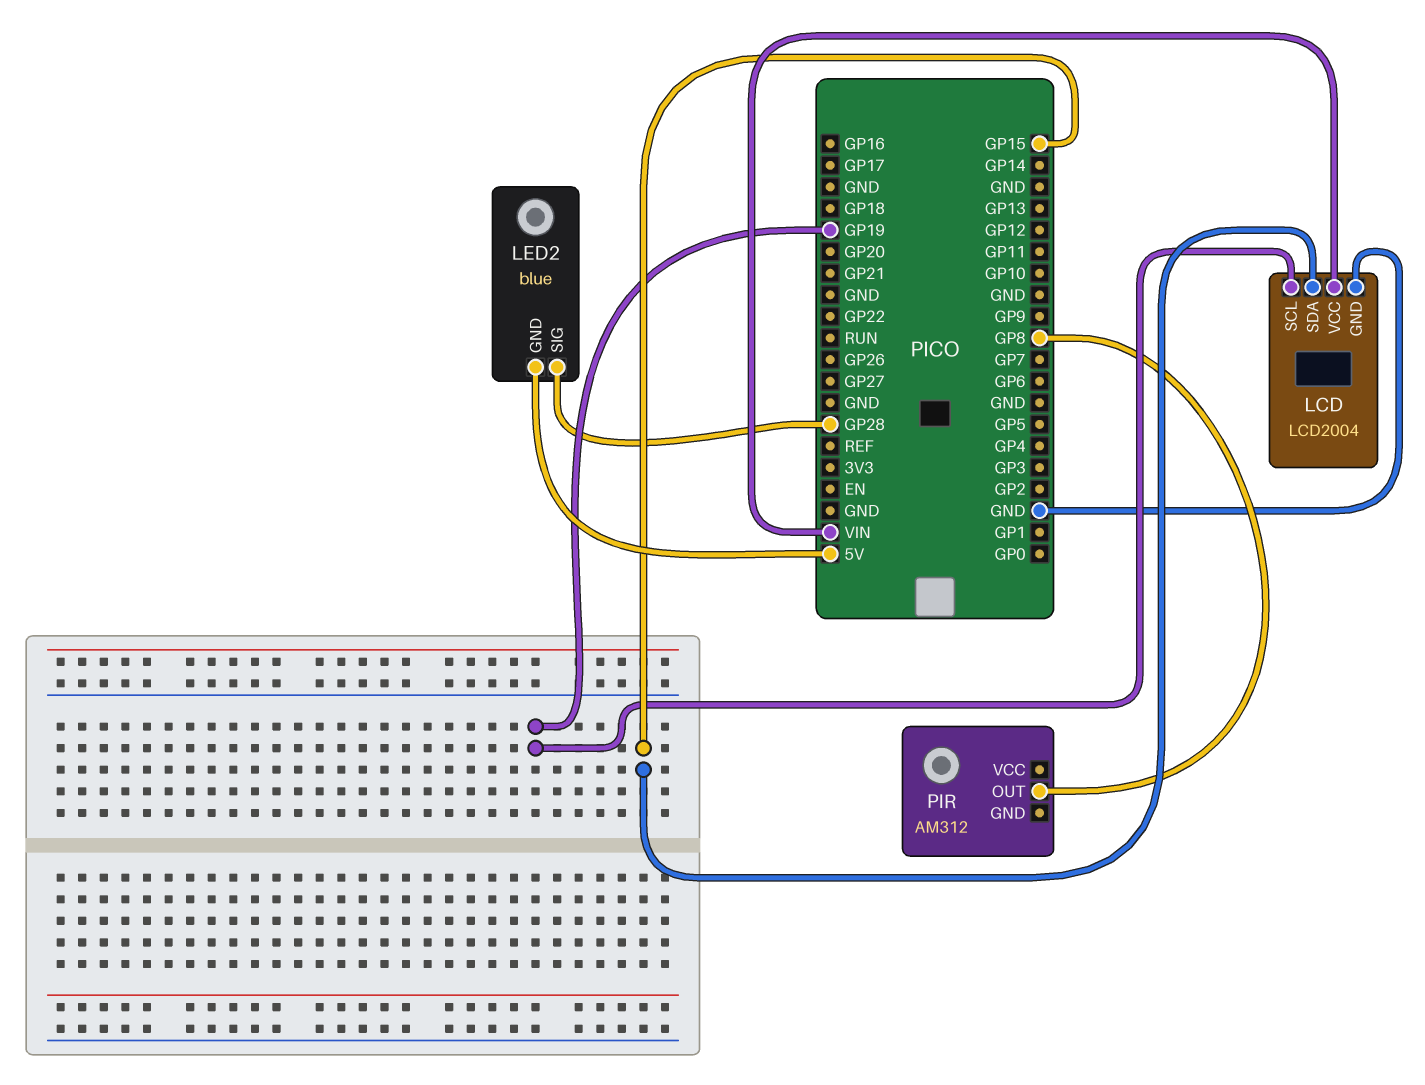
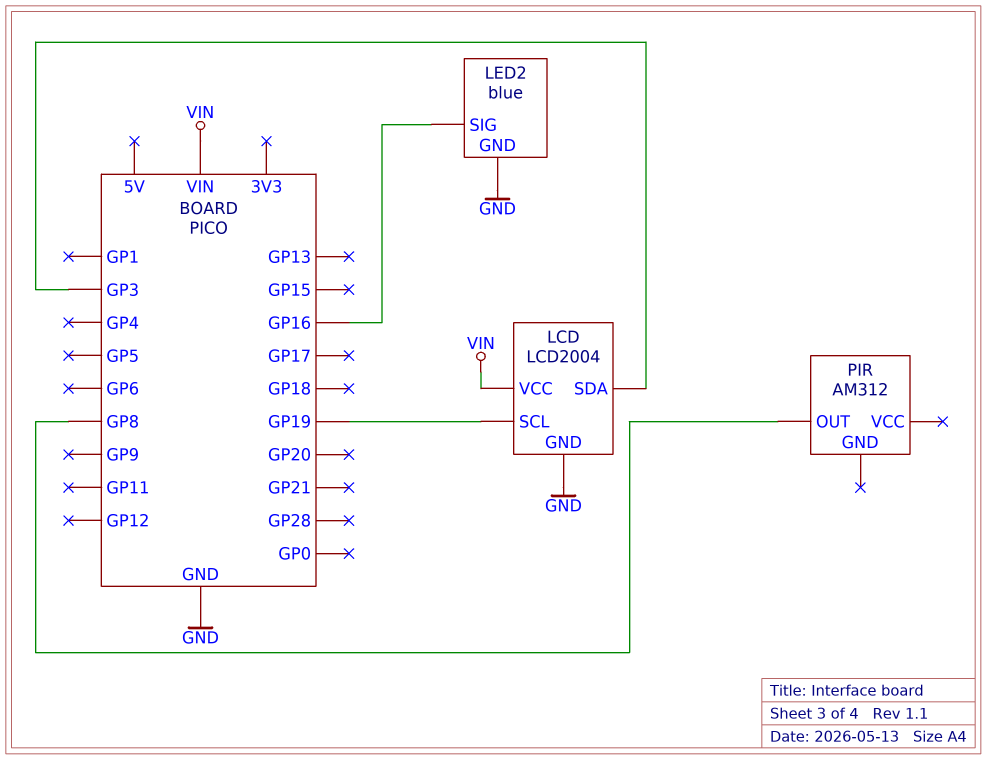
LCD pin SDA: GP15 -> GP3
LED2 pin GND: 5V -> GND
LED2 pin SIG: GP28 -> GP16

